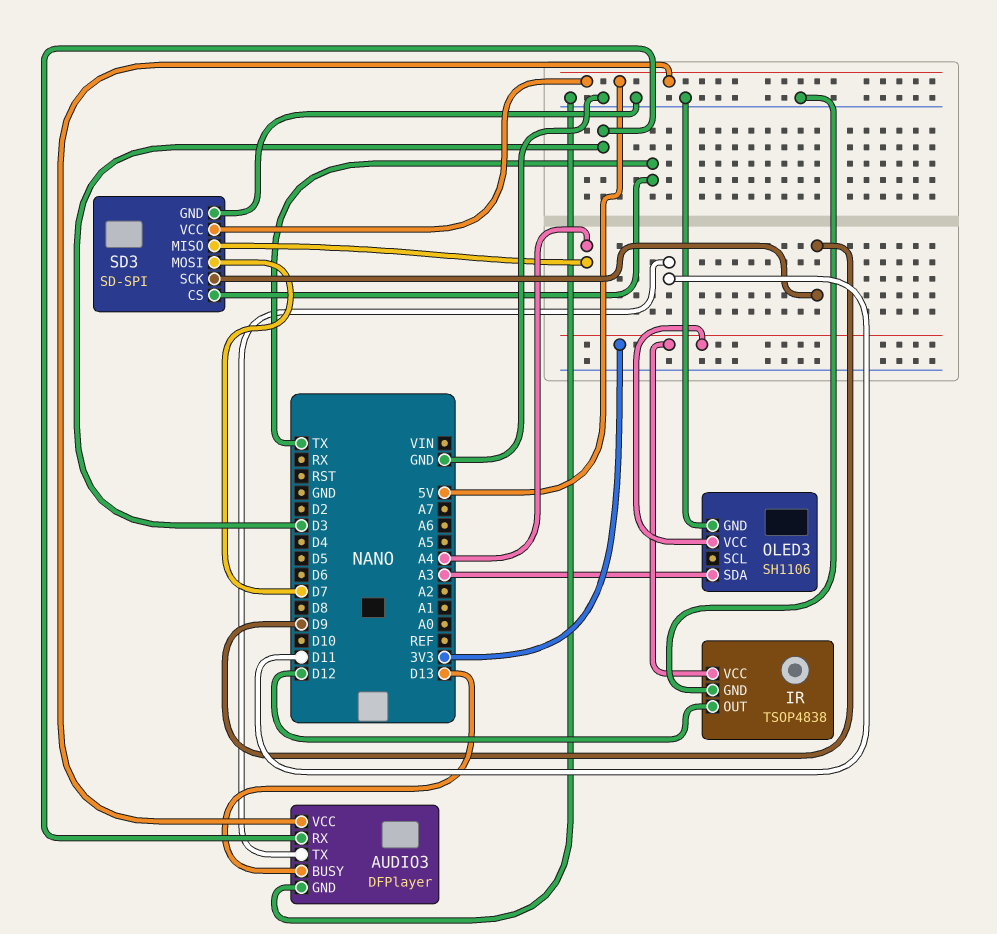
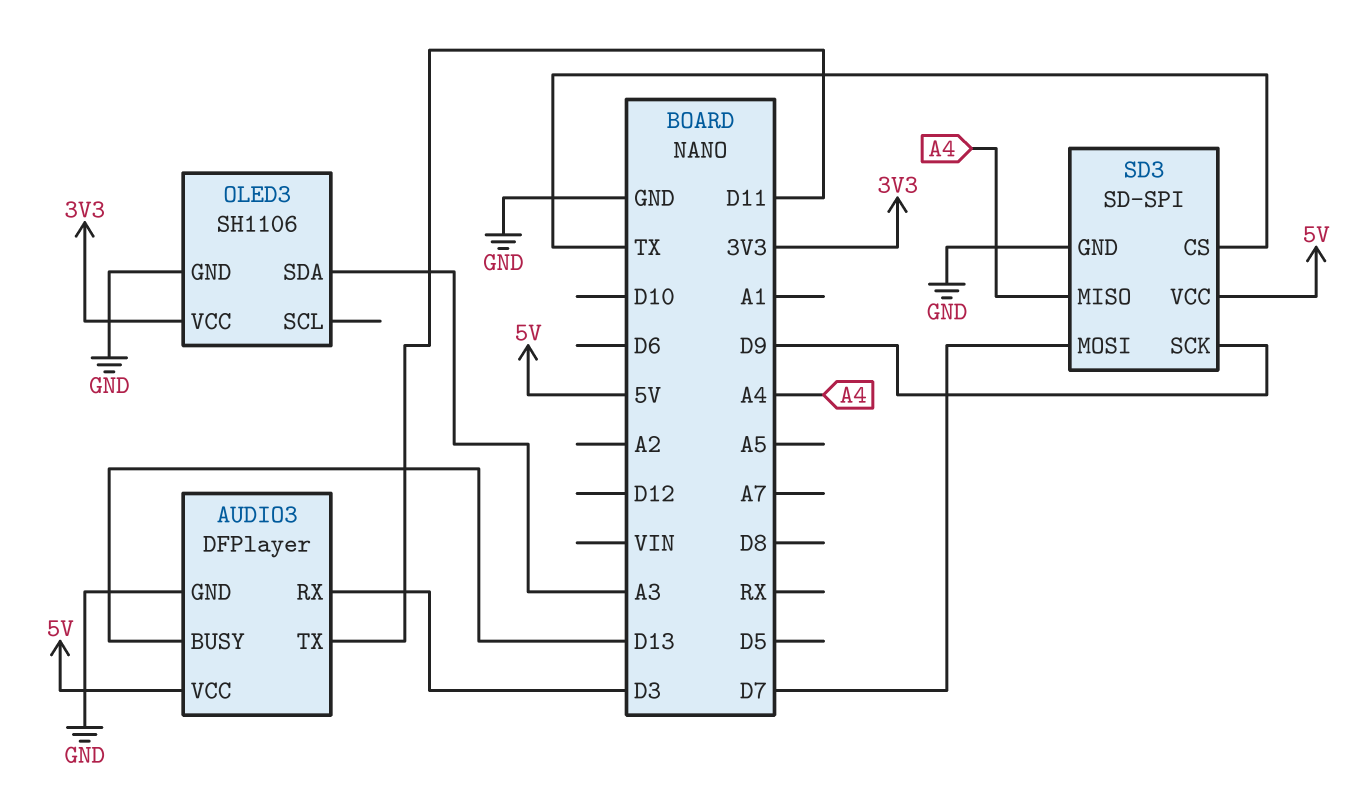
IR: TSOP4838 -> none
IR pin GND: GND -> none
IR pin OUT: D12 -> none
IR pin VCC: 3V3 -> none

